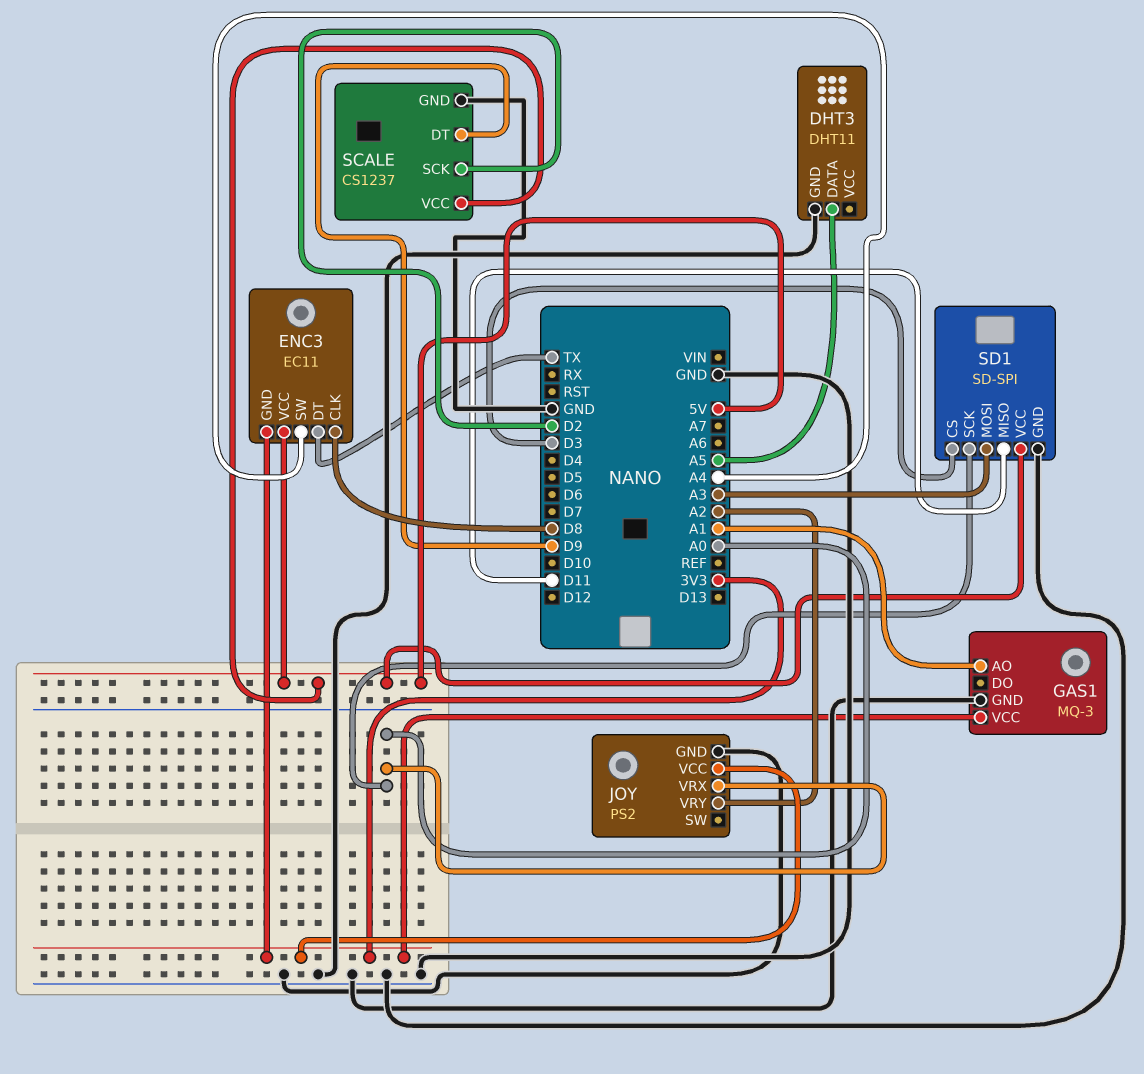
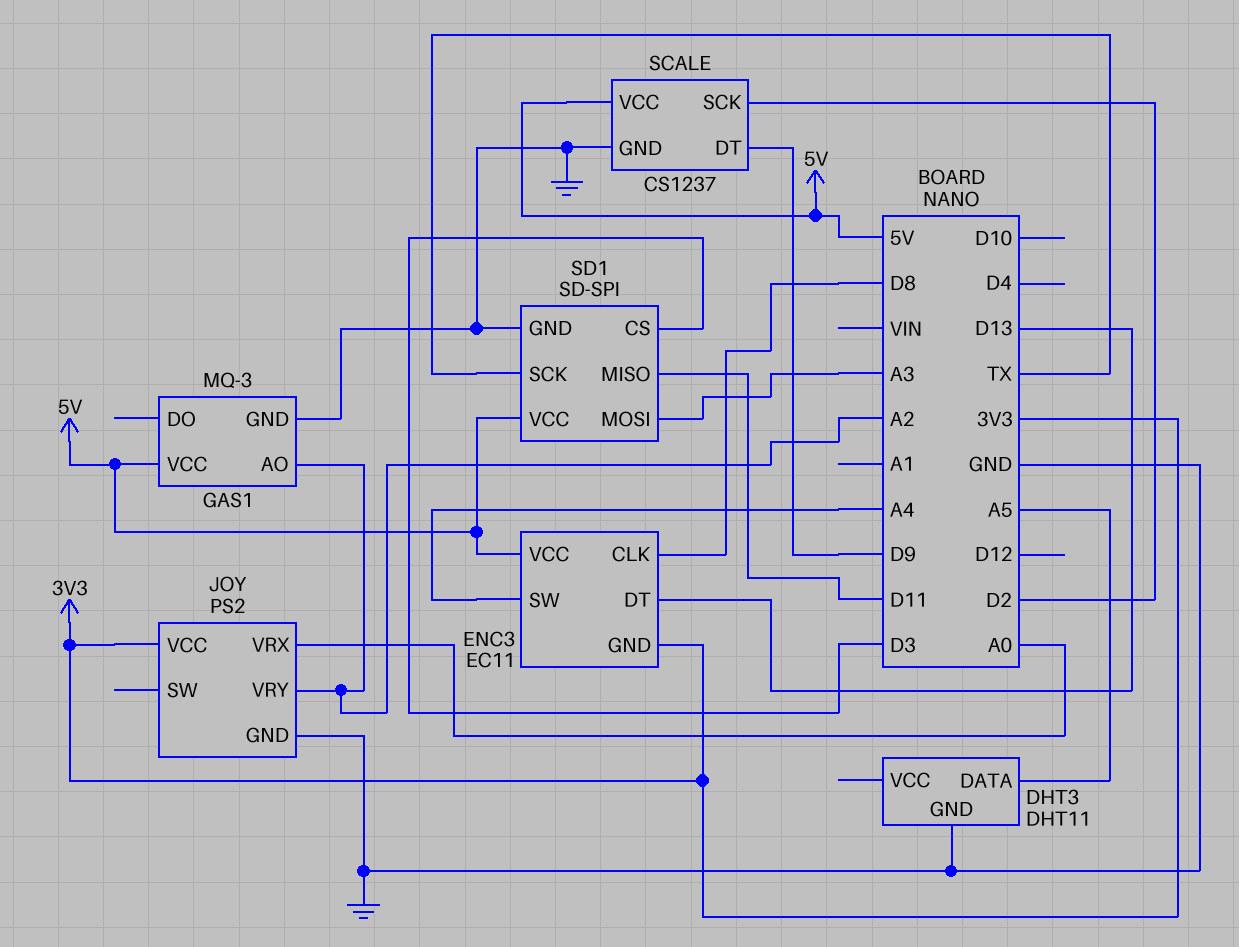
ENC3 pin DT: TX -> D13
GAS1 pin AO: A1 -> A2
GAS1 pin VCC: 3V3 -> 5V
SD1 pin SCK: A0 -> TX

